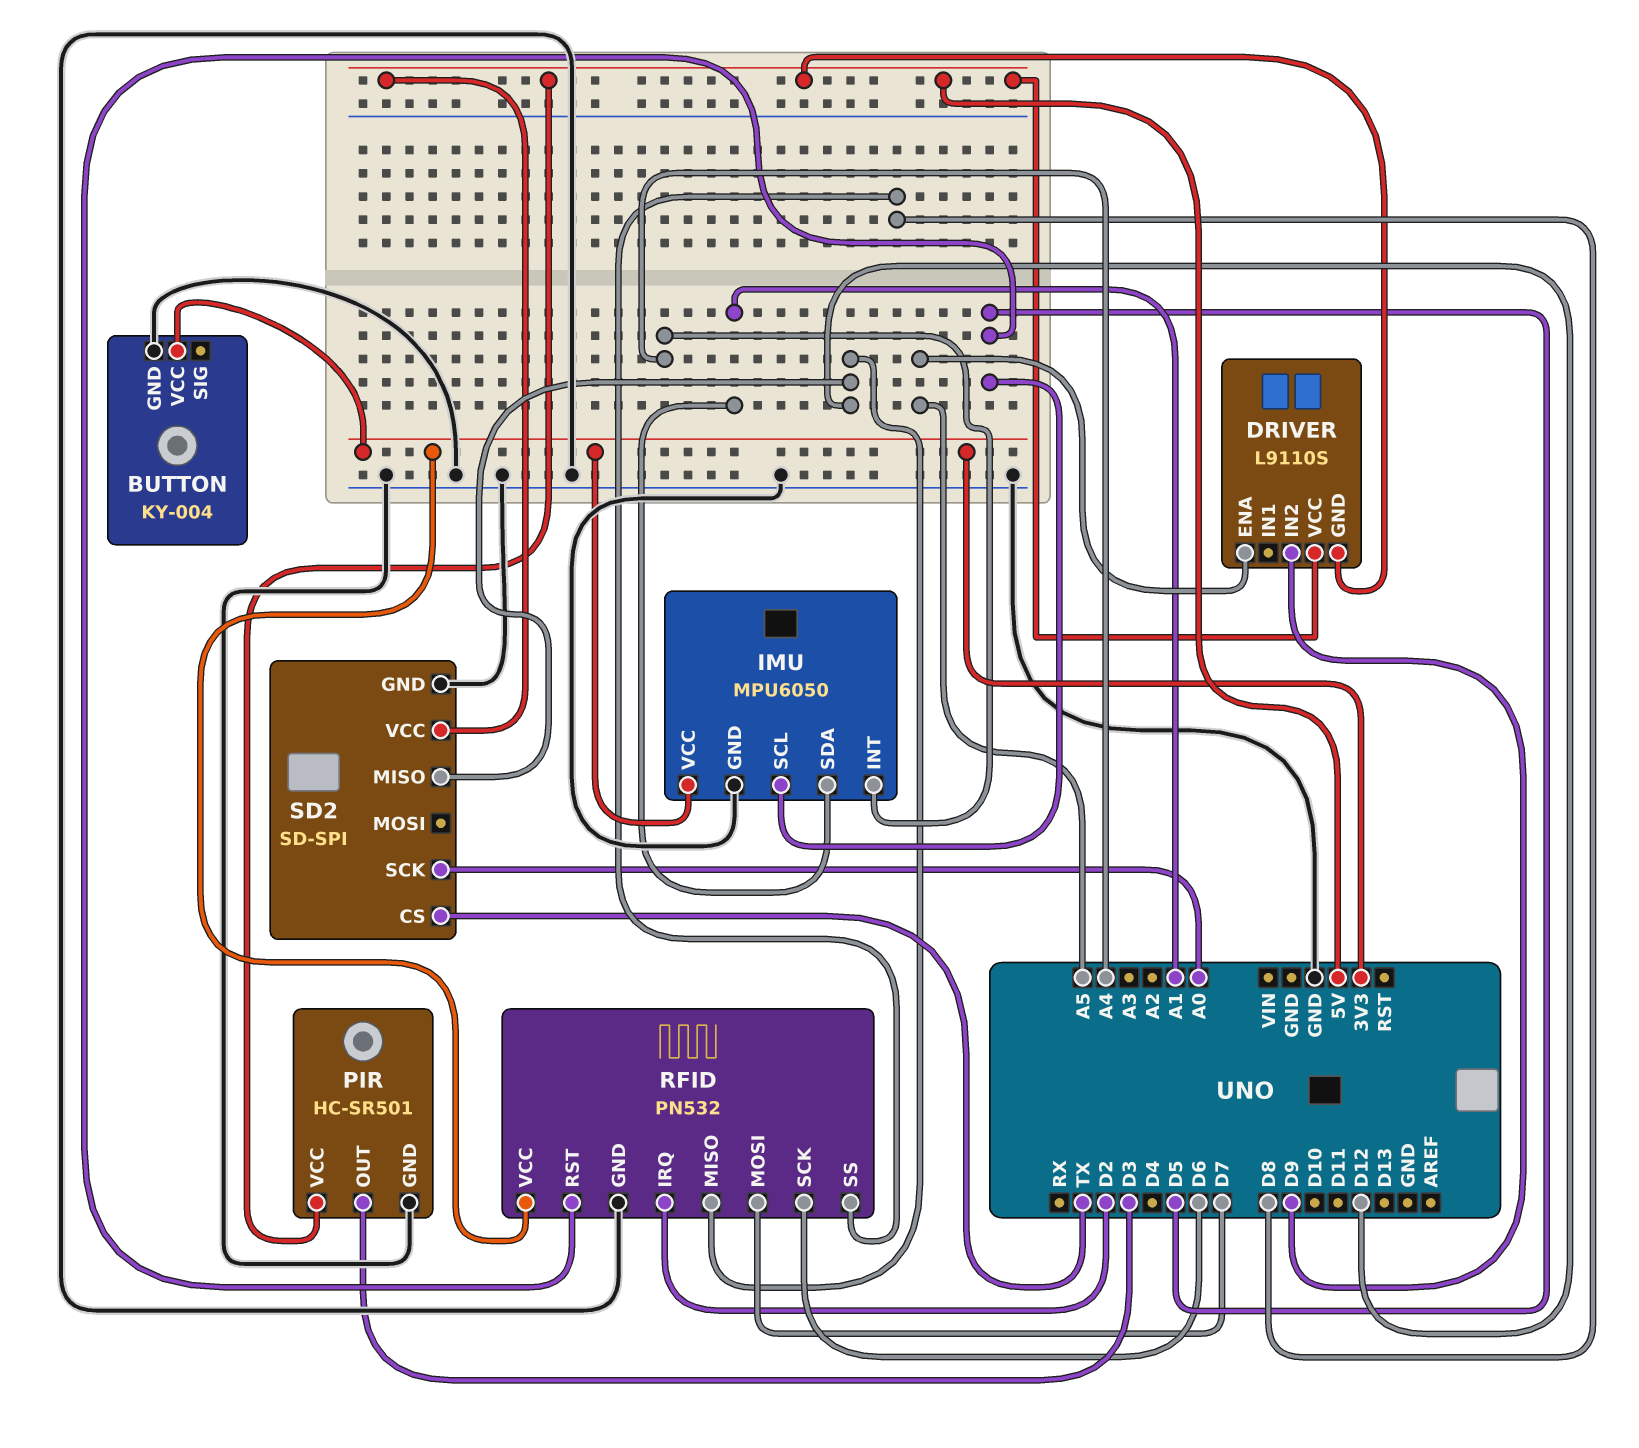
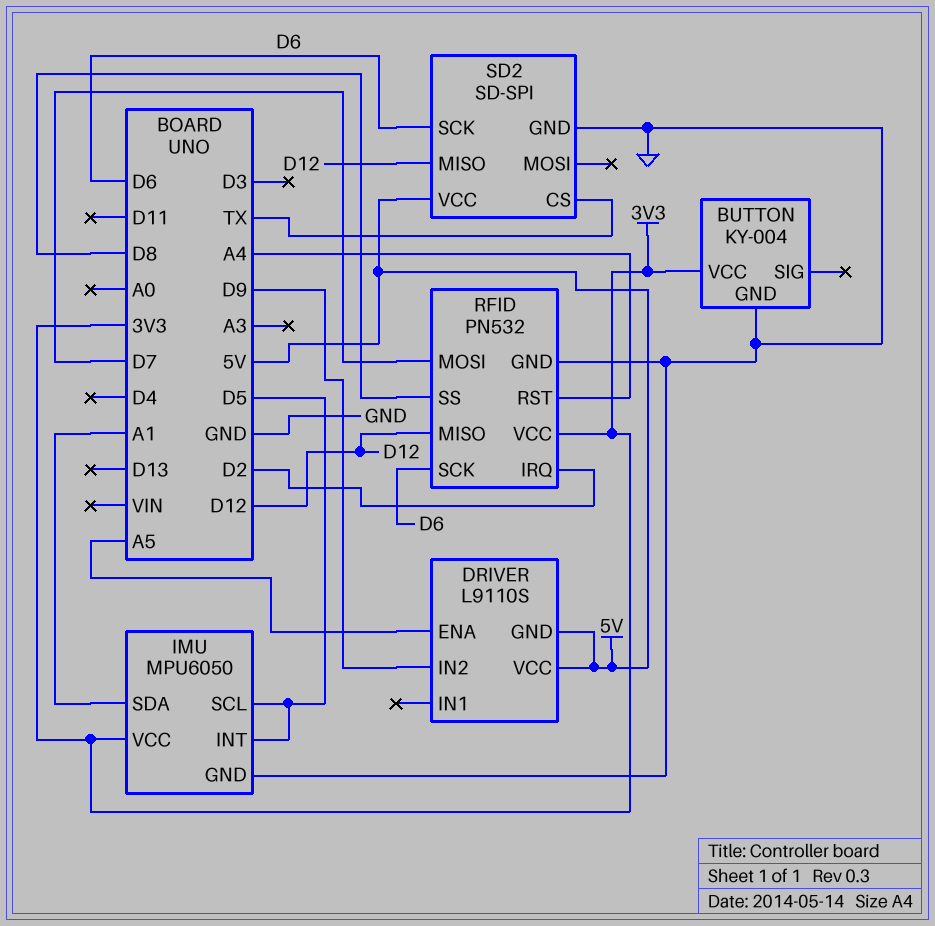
IMU pin INT: A4 -> D5
PIR: HC-SR501 -> none
PIR pin GND: GND -> none
PIR pin OUT: D3 -> none
PIR pin VCC: 5V -> none
RFID pin RST: D5 -> A4
SD2 pin SCK: A0 -> D6

